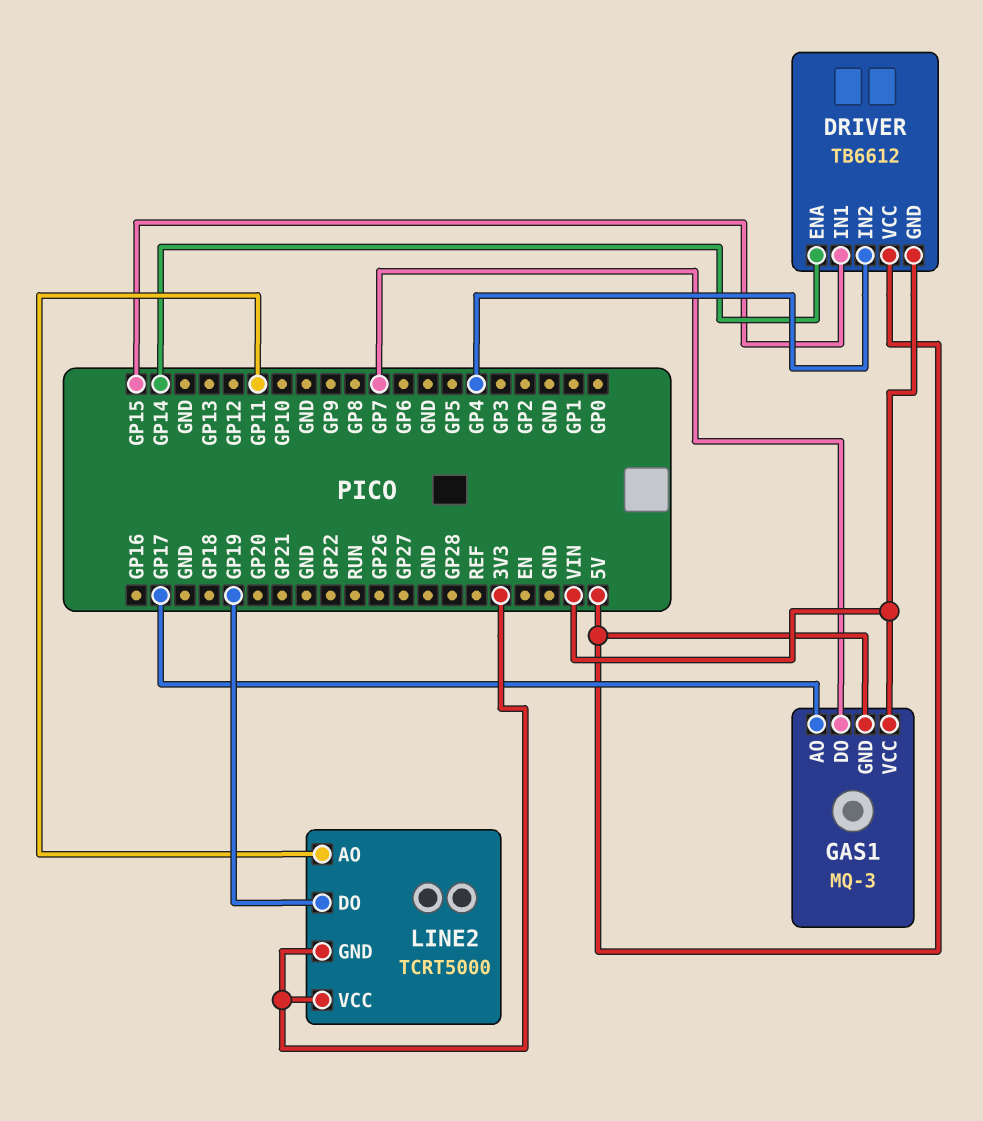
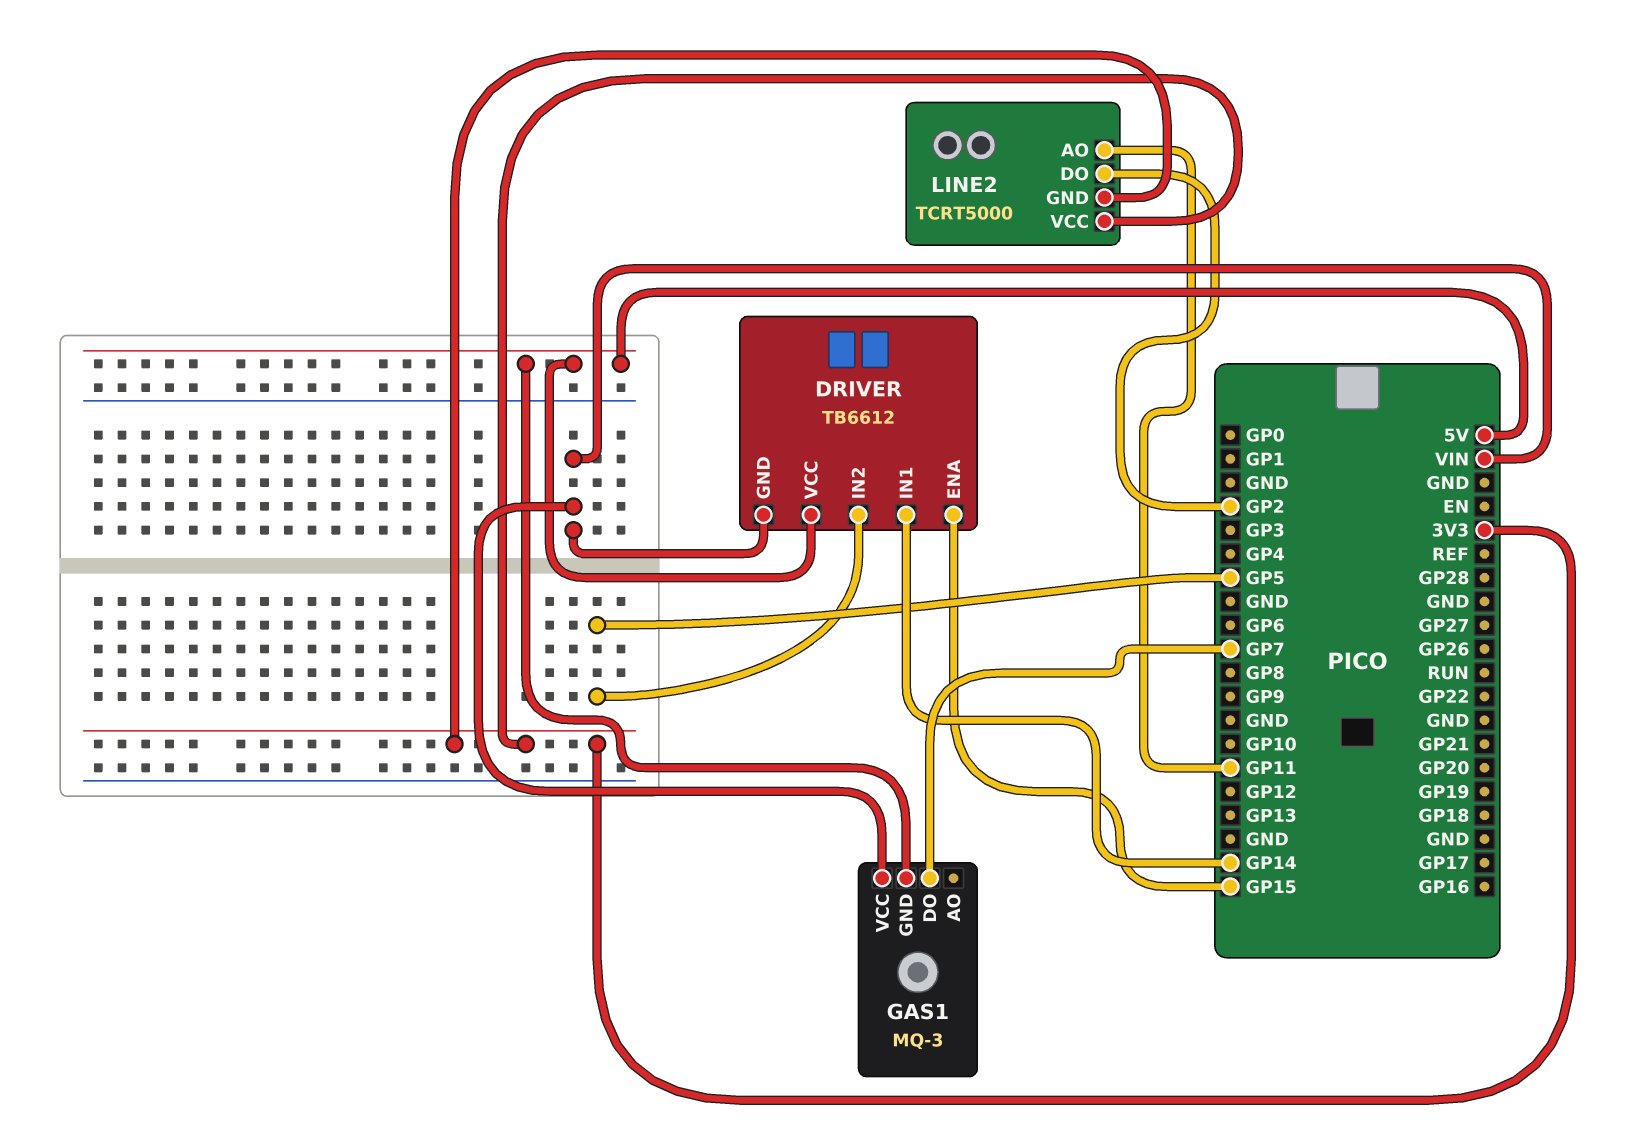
DRIVER pin ENA: GP14 -> GP15
DRIVER pin IN1: GP15 -> GP14
DRIVER pin IN2: GP4 -> GP5
GAS1 pin AO: GP17 -> none
LINE2 pin DO: GP19 -> GP2

